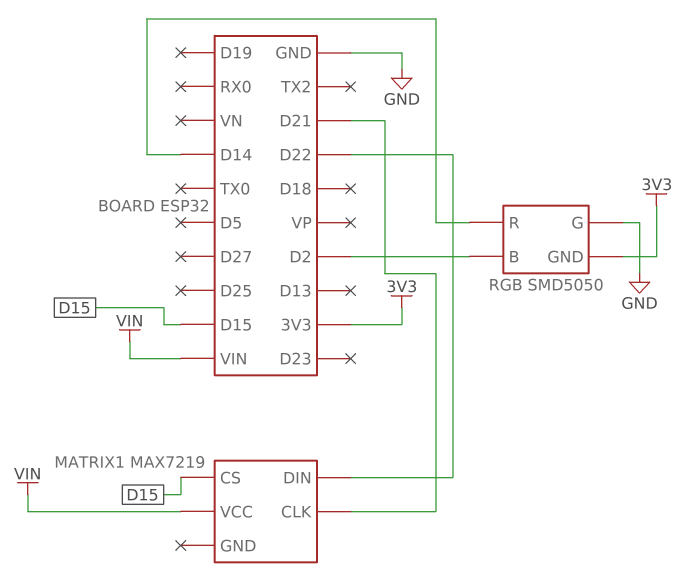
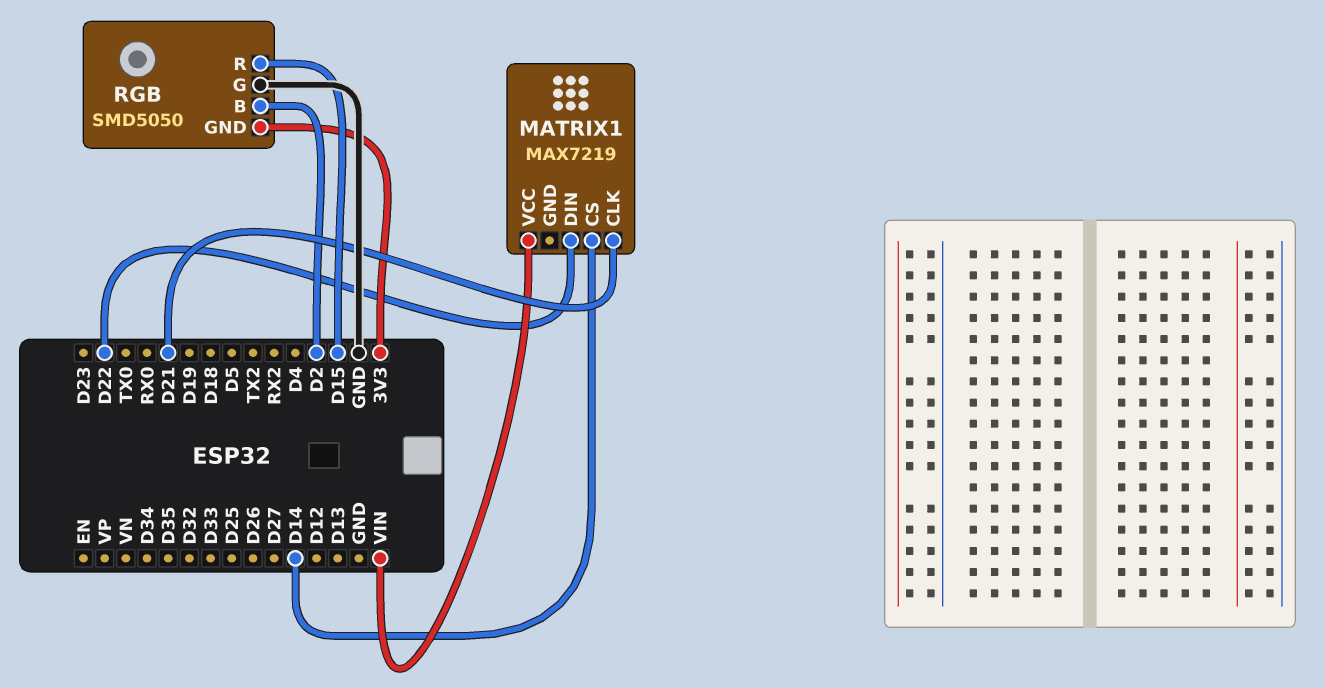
MATRIX1 pin CS: D15 -> D14
RGB pin R: D14 -> D15

